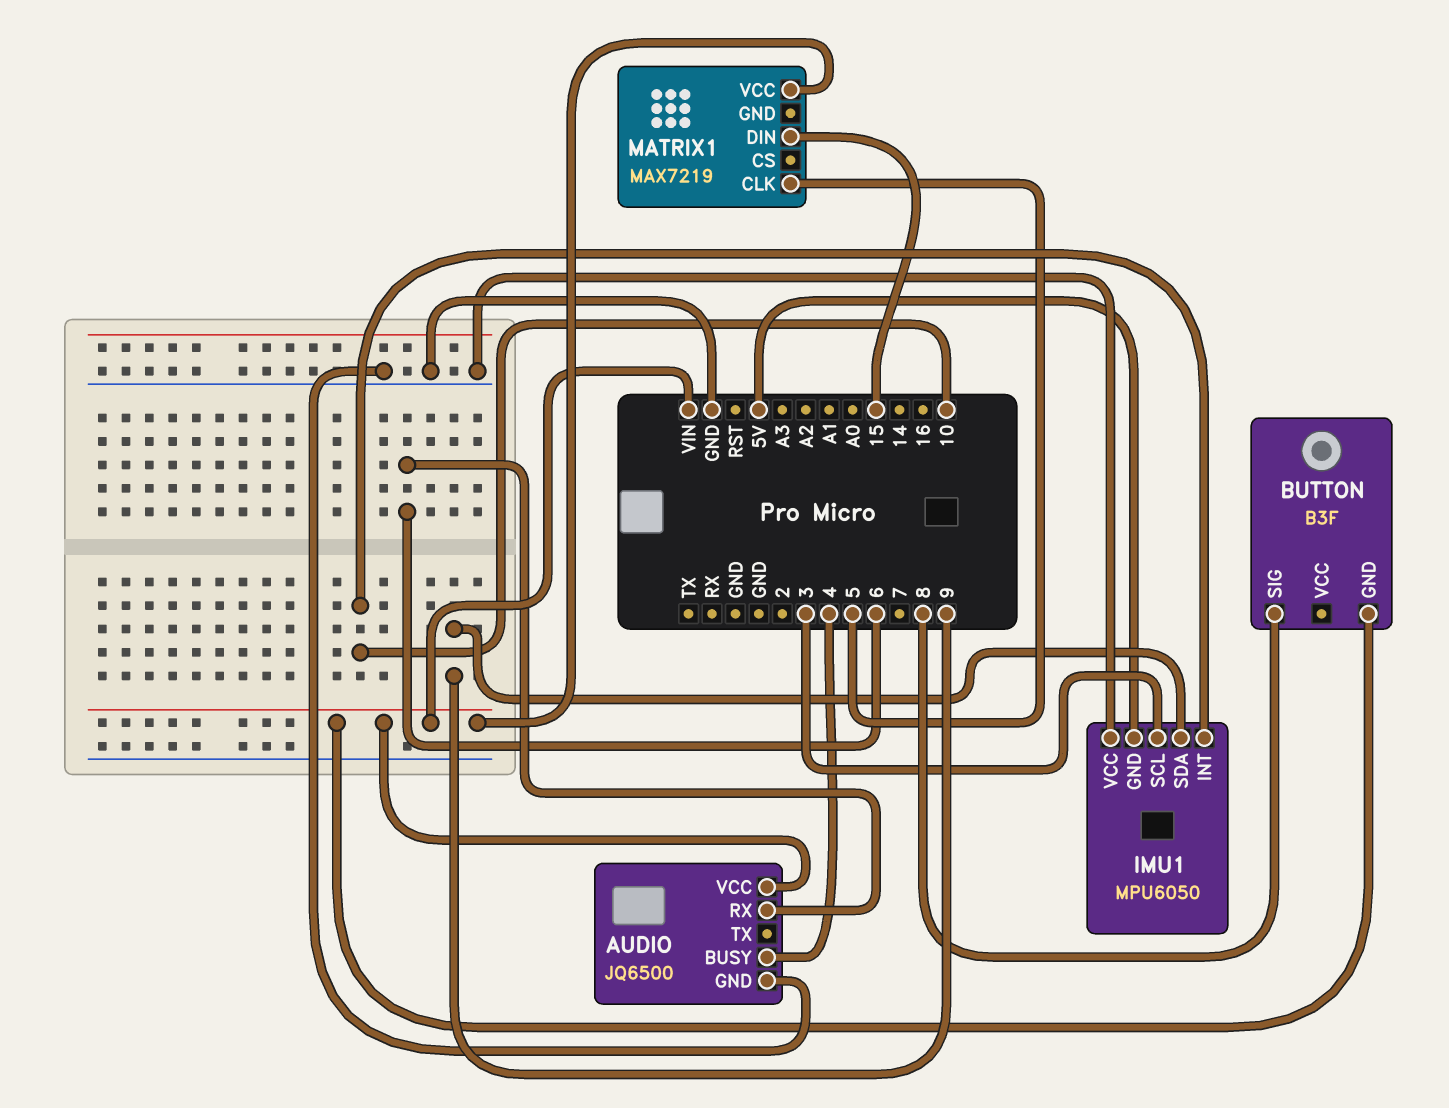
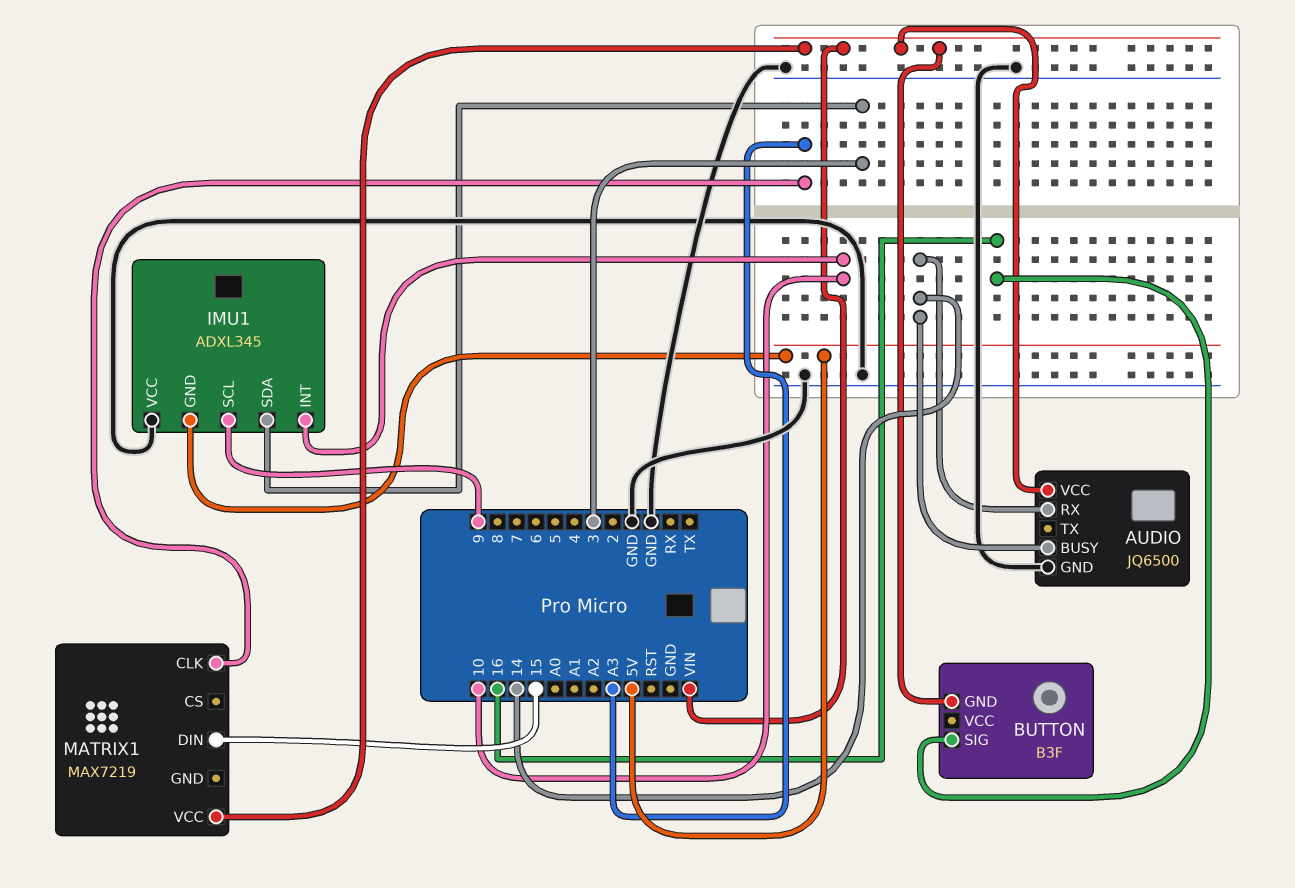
AUDIO pin BUSY: 4 -> 14
AUDIO pin RX: 6 -> 14
BUTTON pin SIG: 8 -> 16
IMU1: MPU6050 -> ADXL345
IMU1 pin SCL: 3 -> 9
IMU1 pin SDA: 9 -> 3
MATRIX1 pin CLK: 5 -> A3

